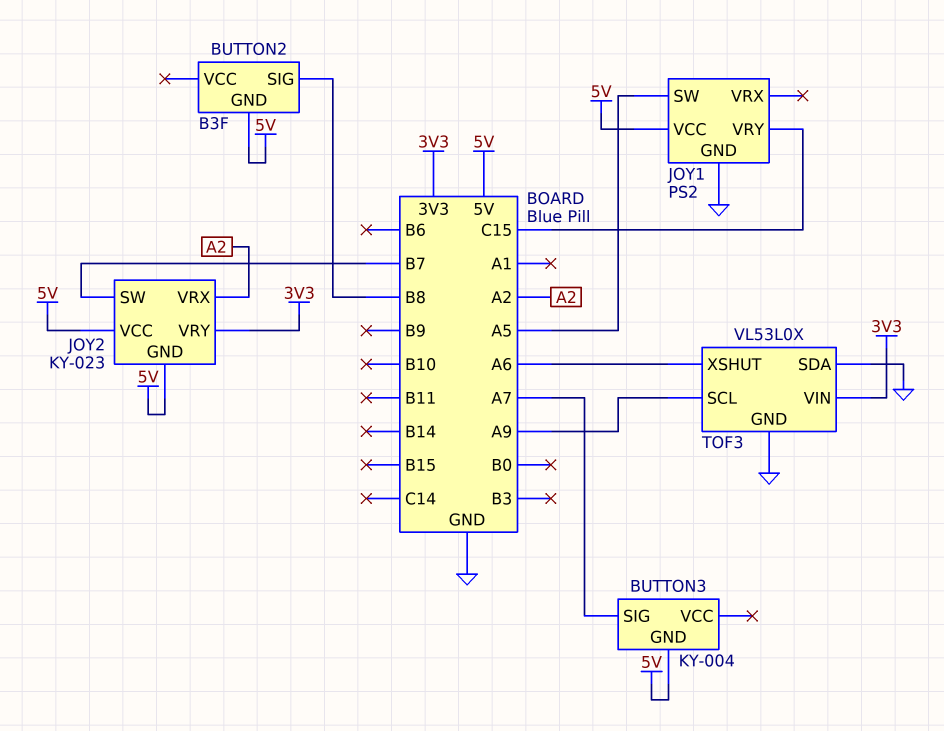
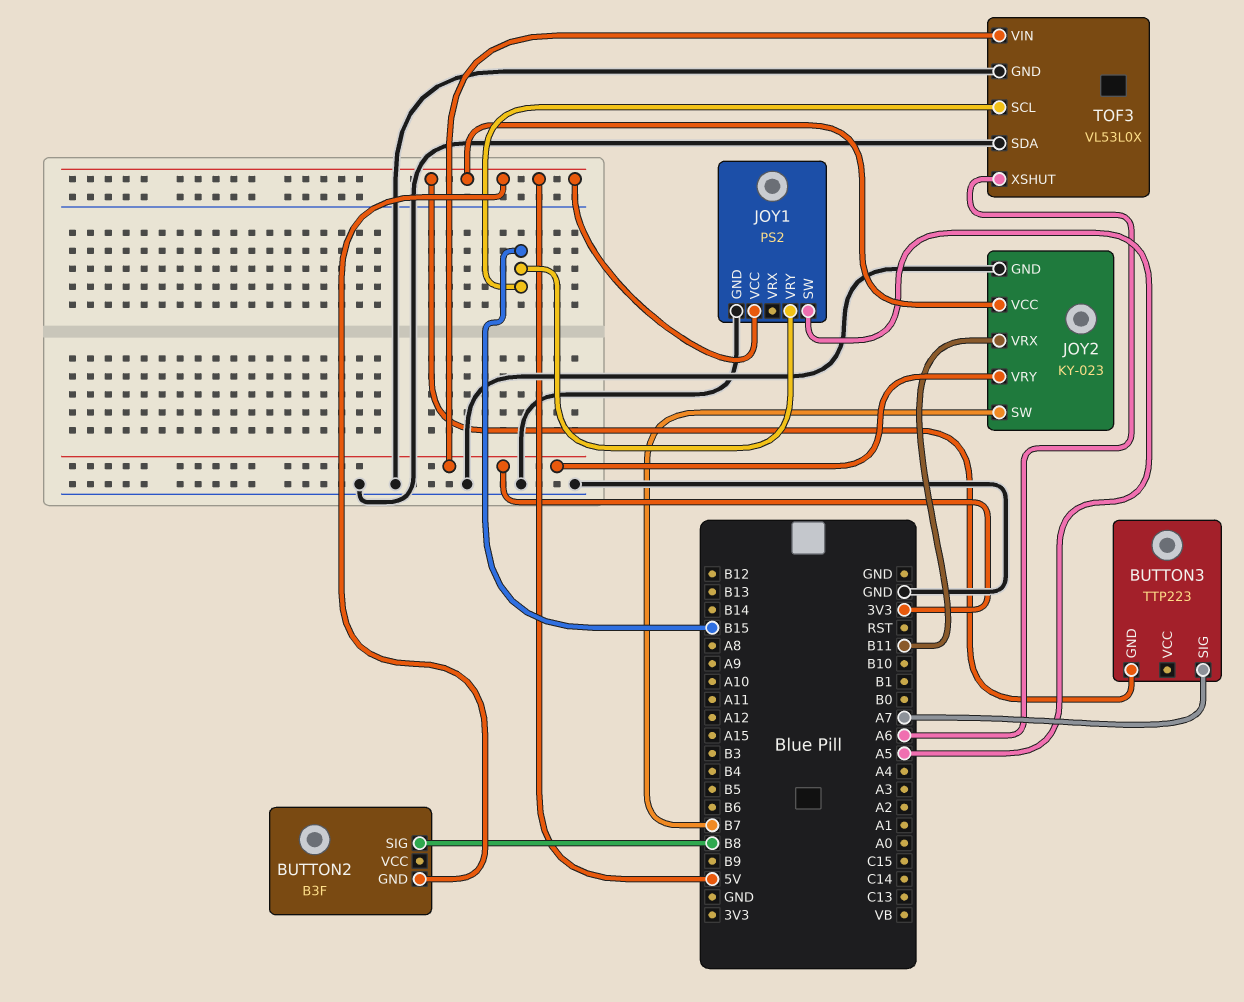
BUTTON3: KY-004 -> TTP223
JOY1 pin VRY: C15 -> B15
JOY2 pin GND: 5V -> GND
JOY2 pin VRX: A2 -> B11
TOF3 pin SCL: A9 -> B15

